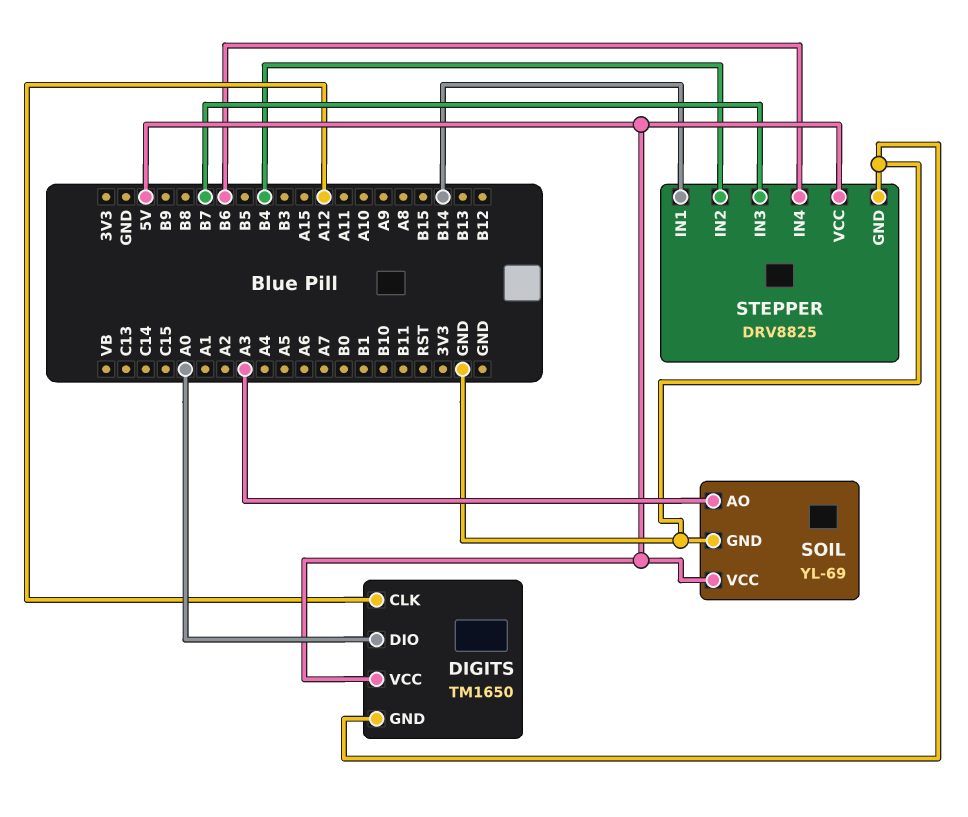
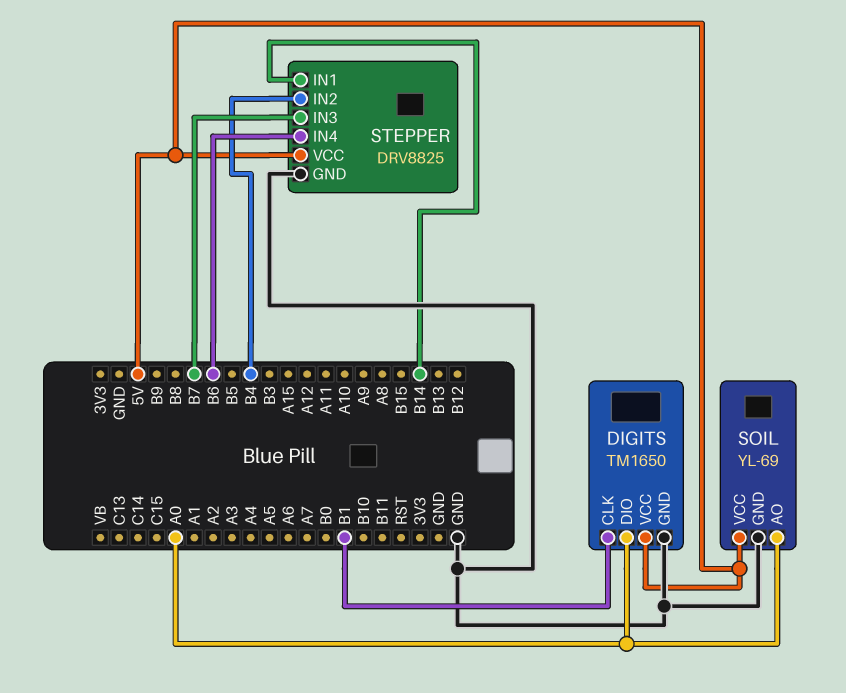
DIGITS pin CLK: A12 -> B1
SOIL pin AO: A3 -> A0

